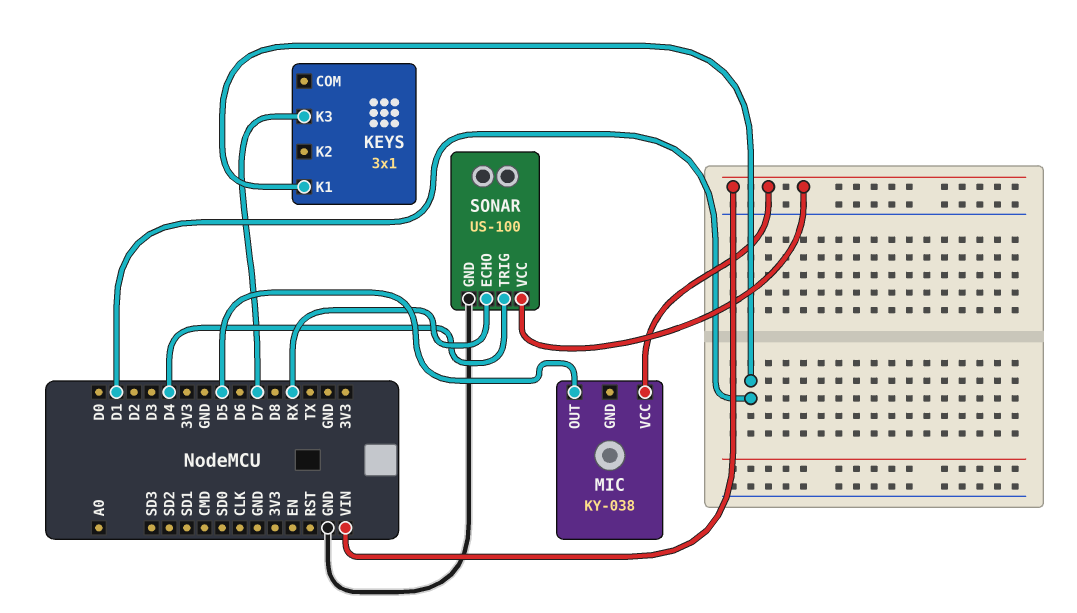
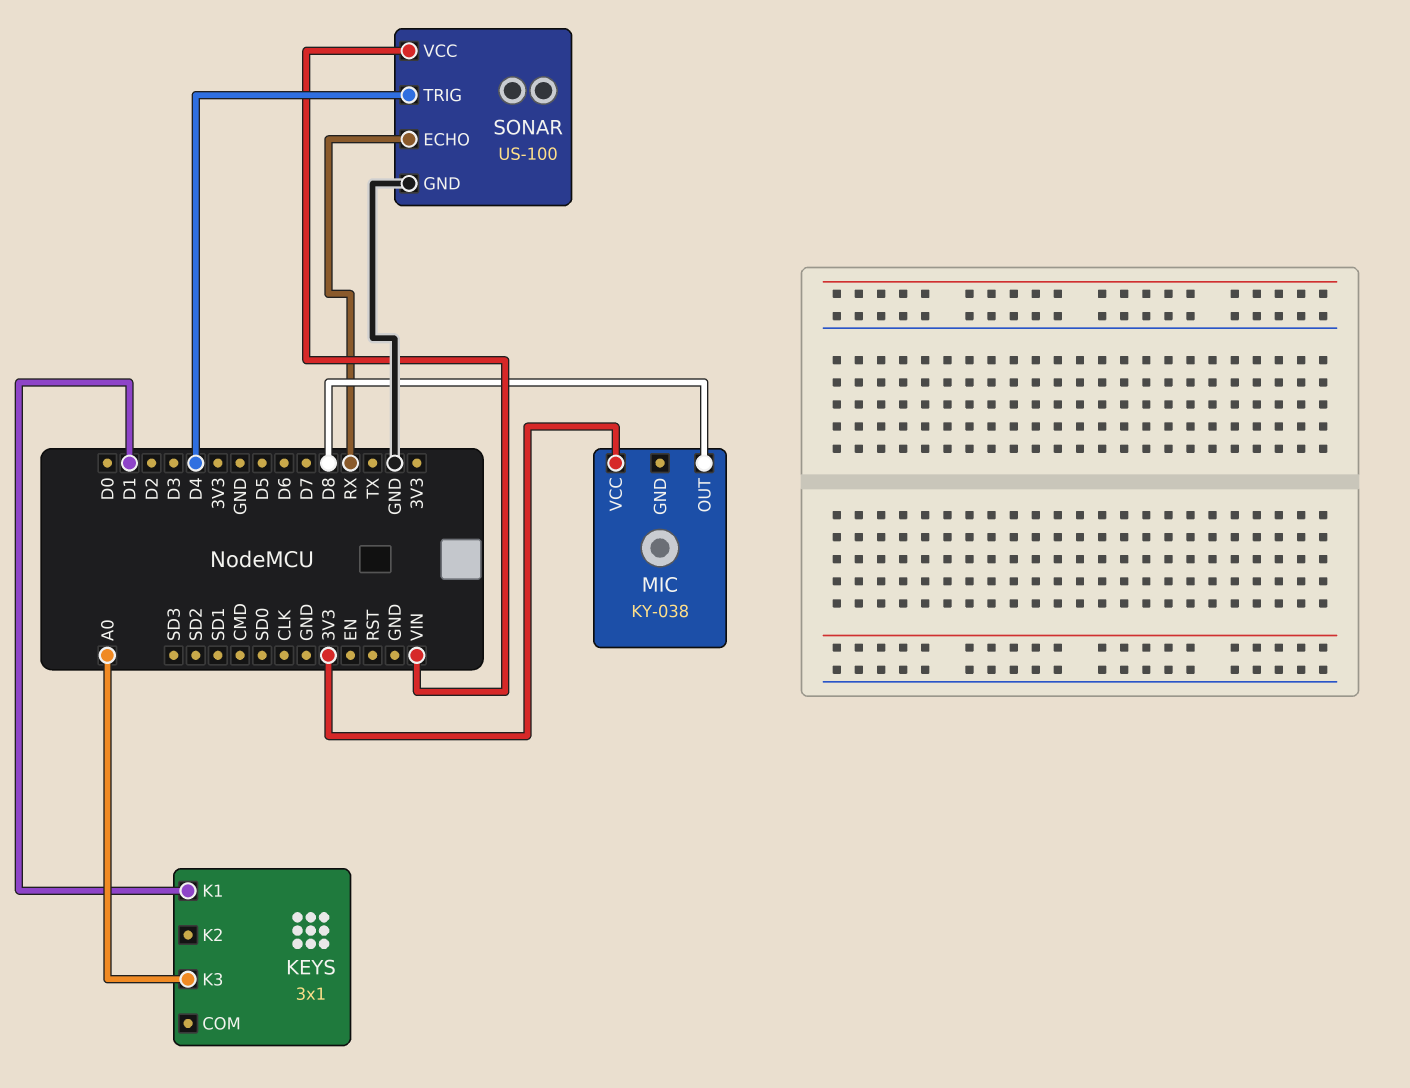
KEYS pin K3: D7 -> A0
MIC pin OUT: D5 -> D8
MIC pin VCC: VIN -> 3V3

